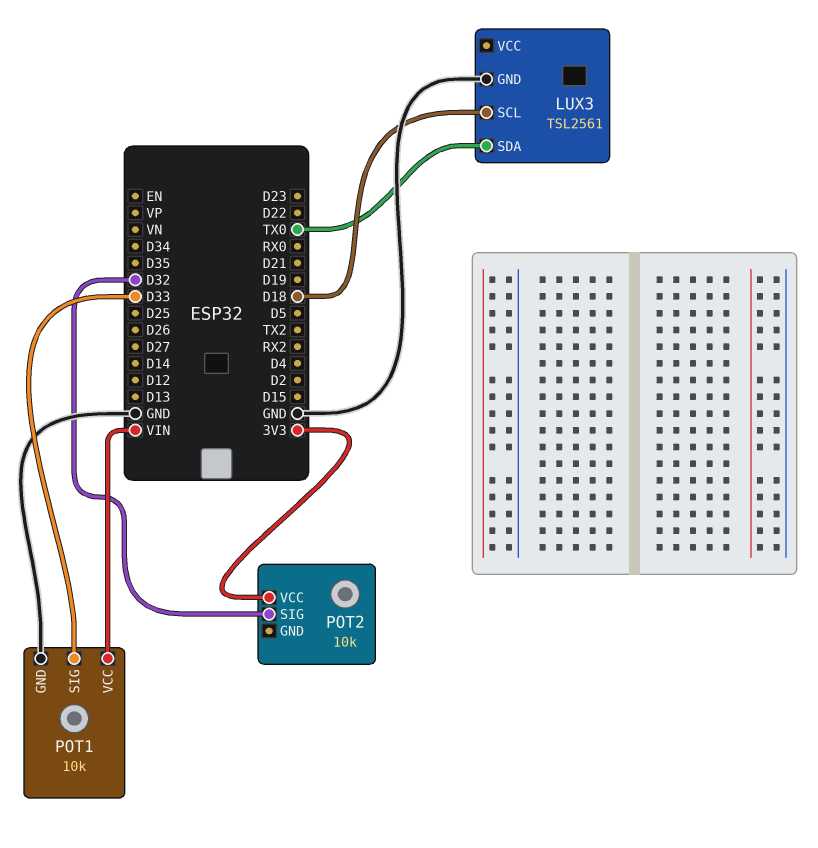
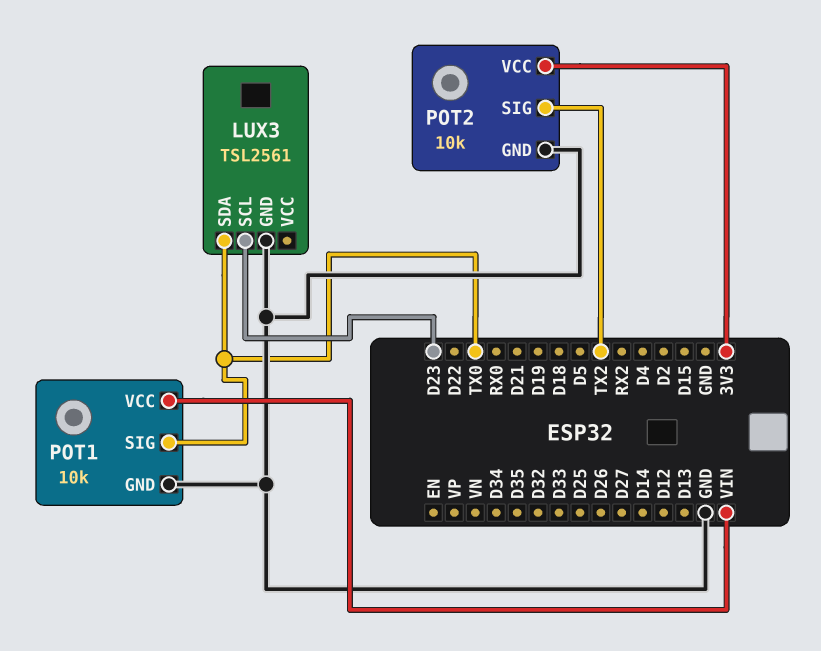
LUX3 pin SCL: D18 -> D23
POT1 pin SIG: D33 -> TX0
POT2 pin GND: none -> GND
POT2 pin SIG: D32 -> TX2

